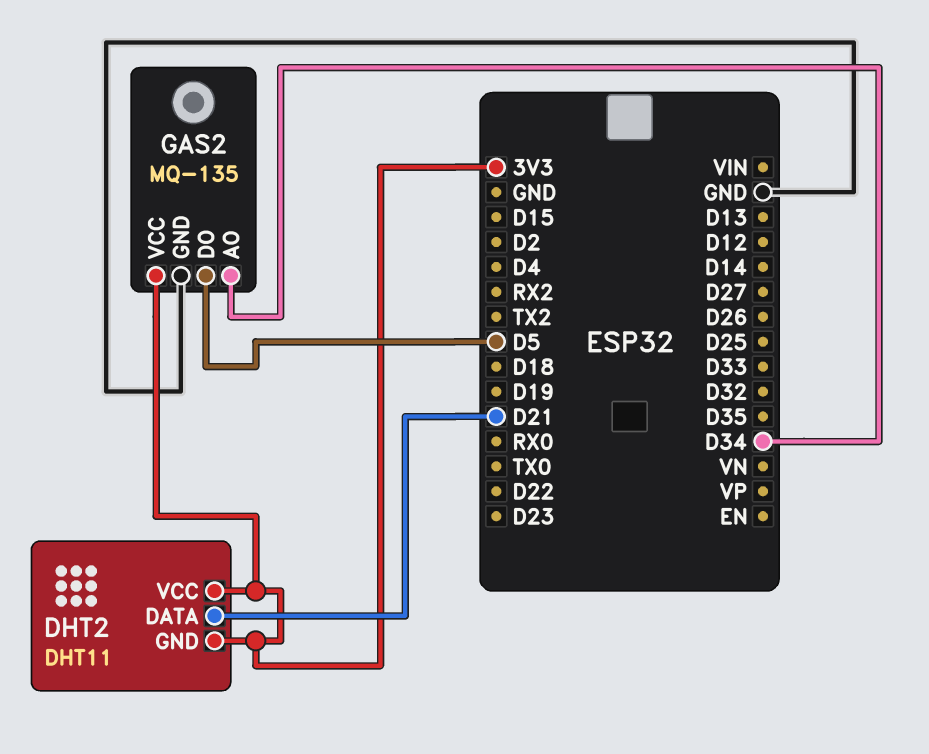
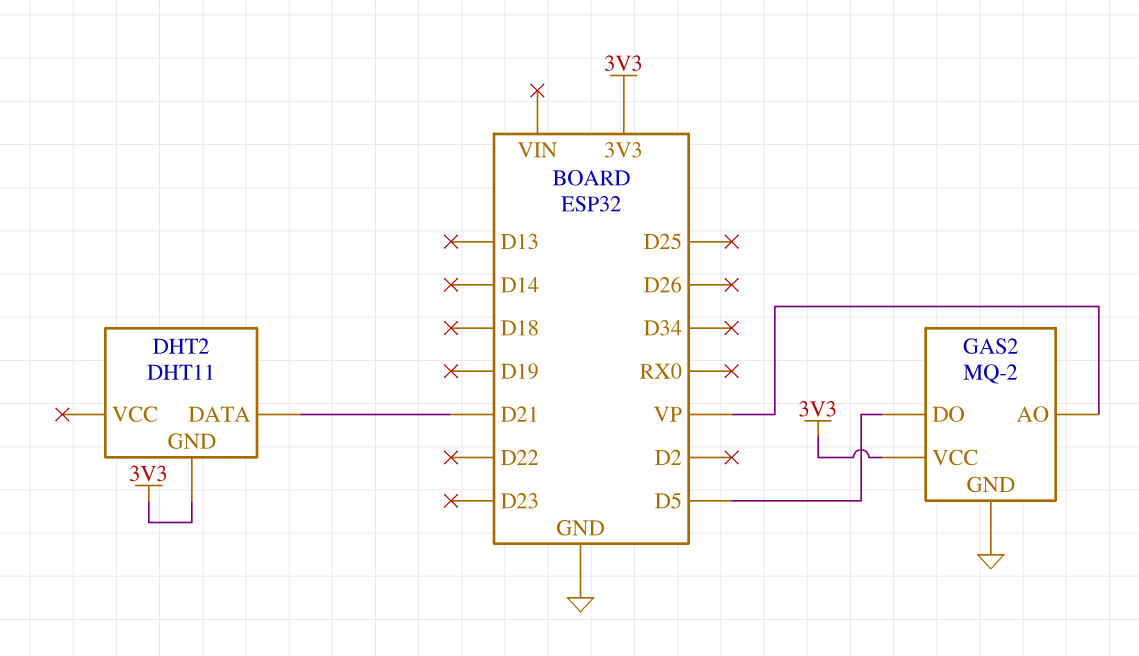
DHT2 pin VCC: 3V3 -> none
GAS2: MQ-135 -> MQ-2
GAS2 pin AO: D34 -> VP

